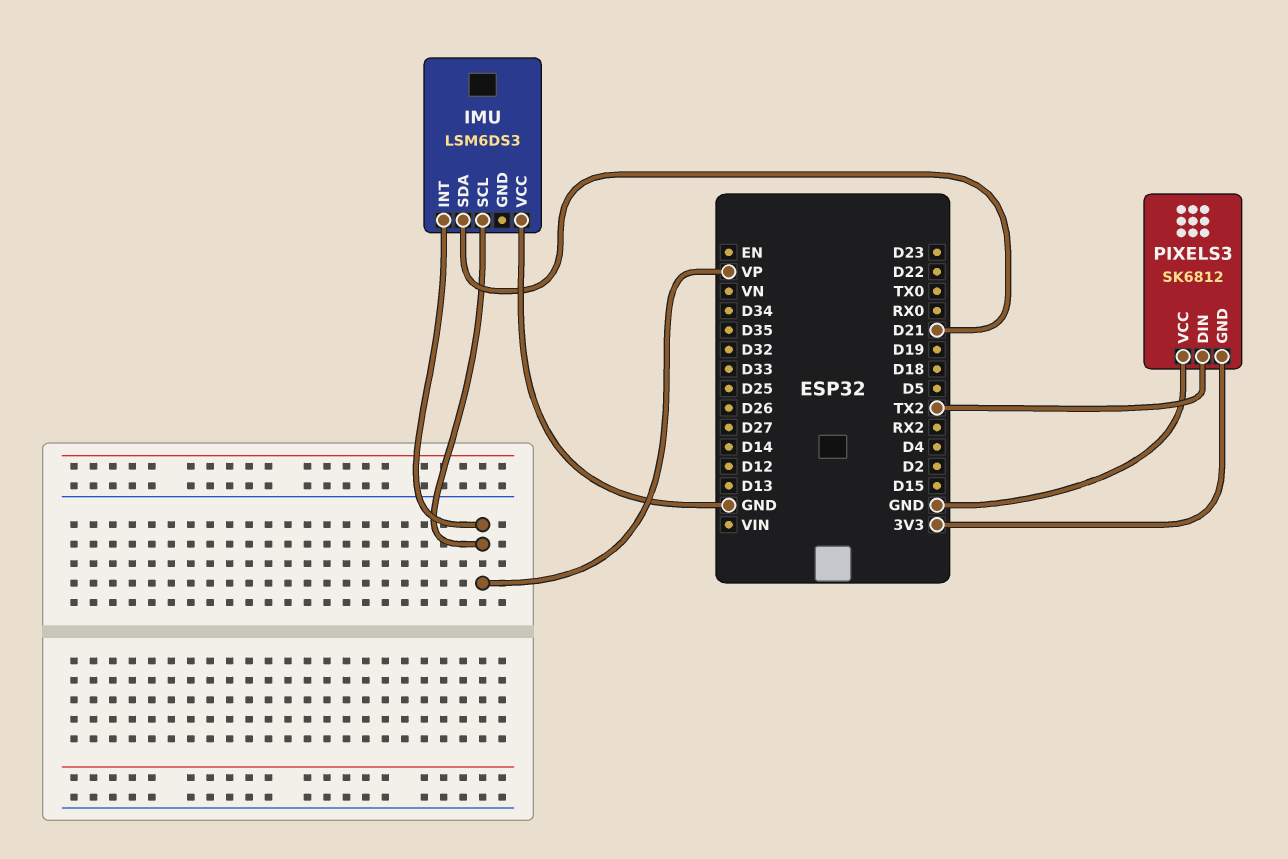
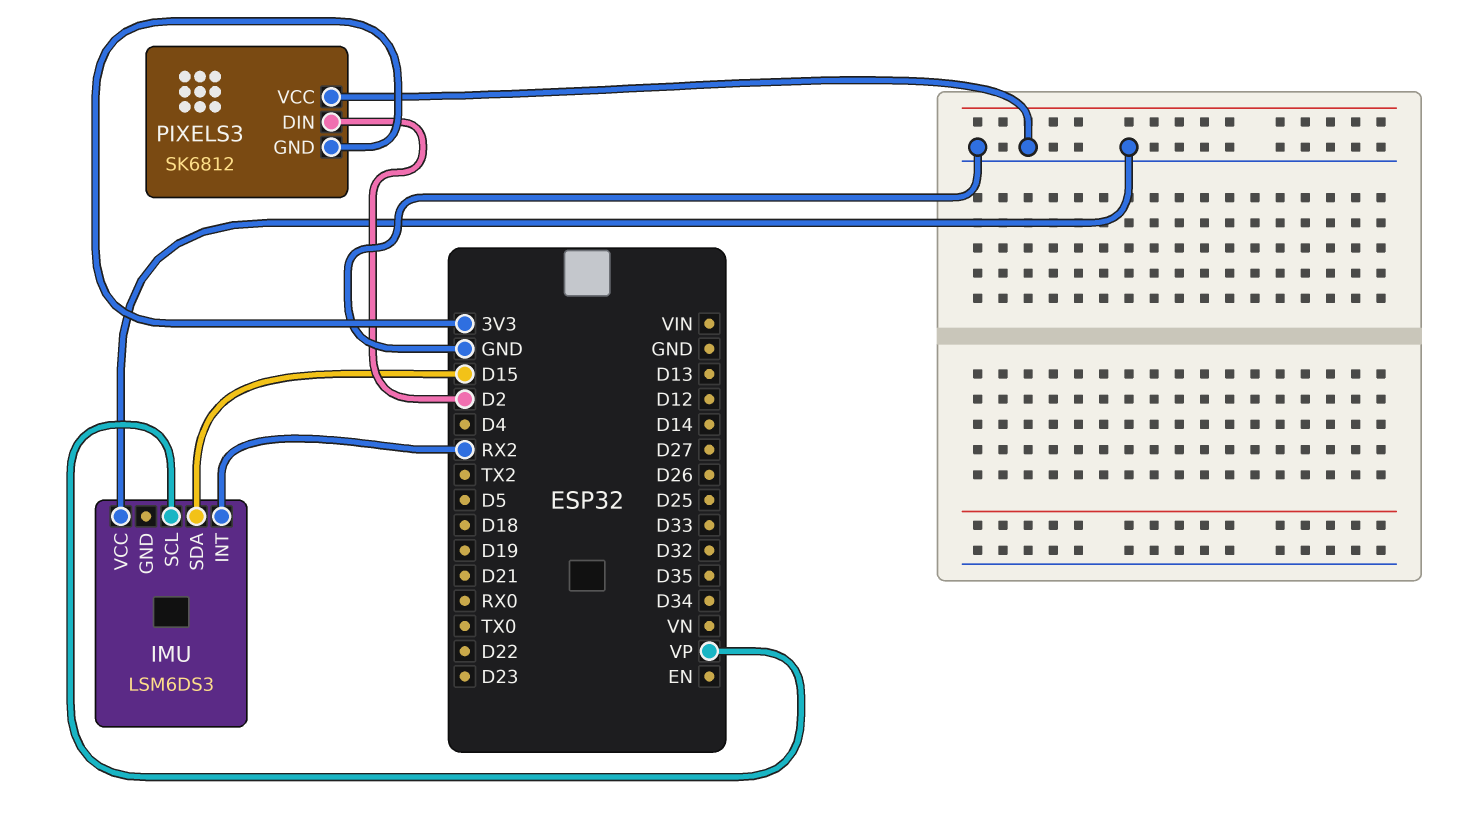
IMU pin INT: VP -> RX2
IMU pin SDA: D21 -> D15
PIXELS3 pin DIN: TX2 -> D2

